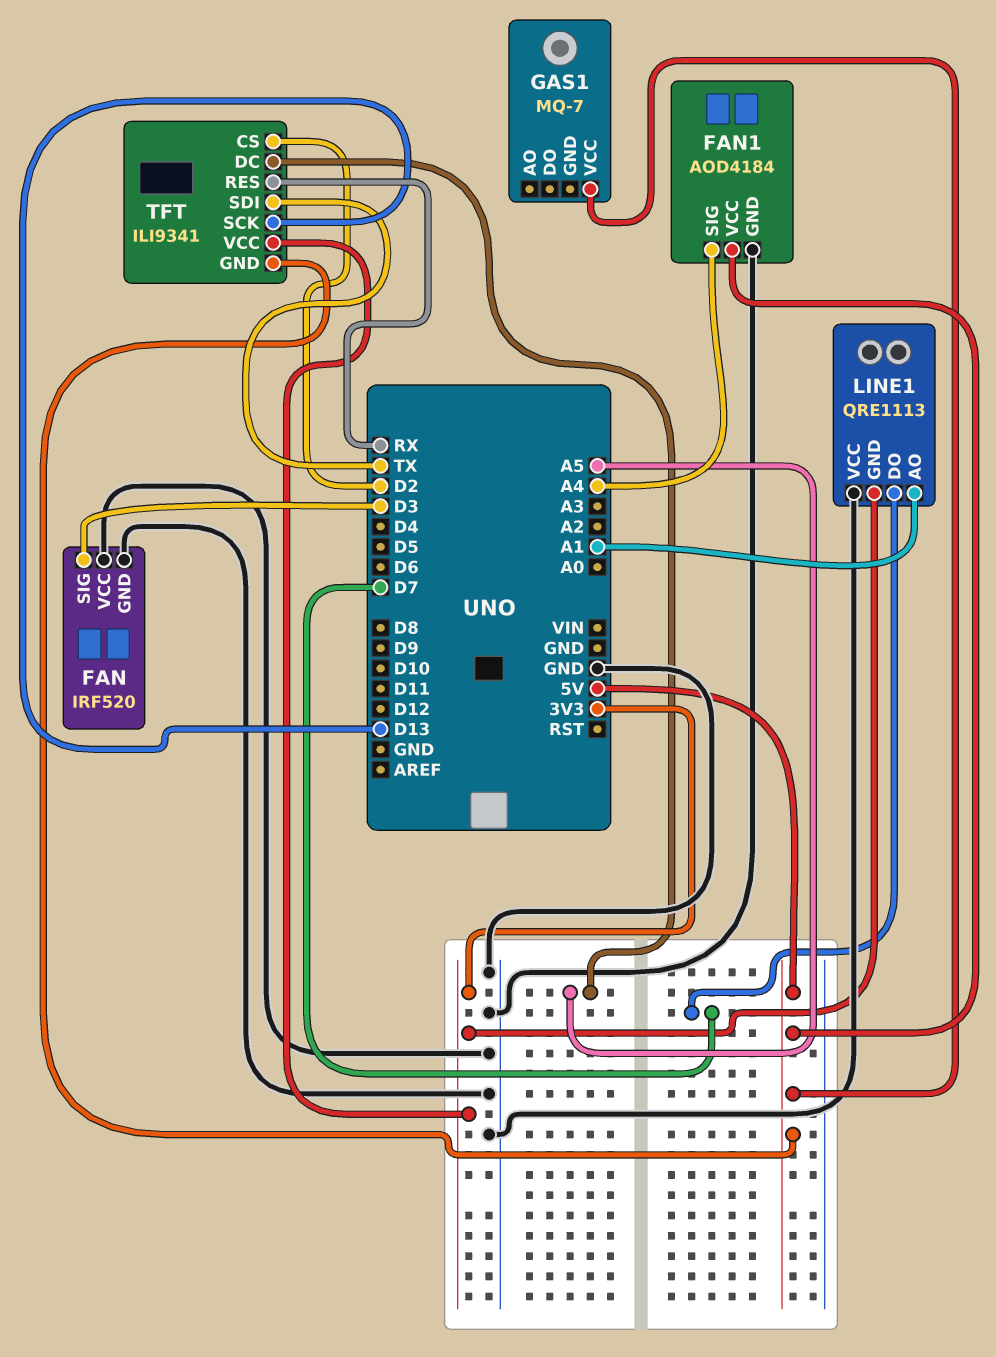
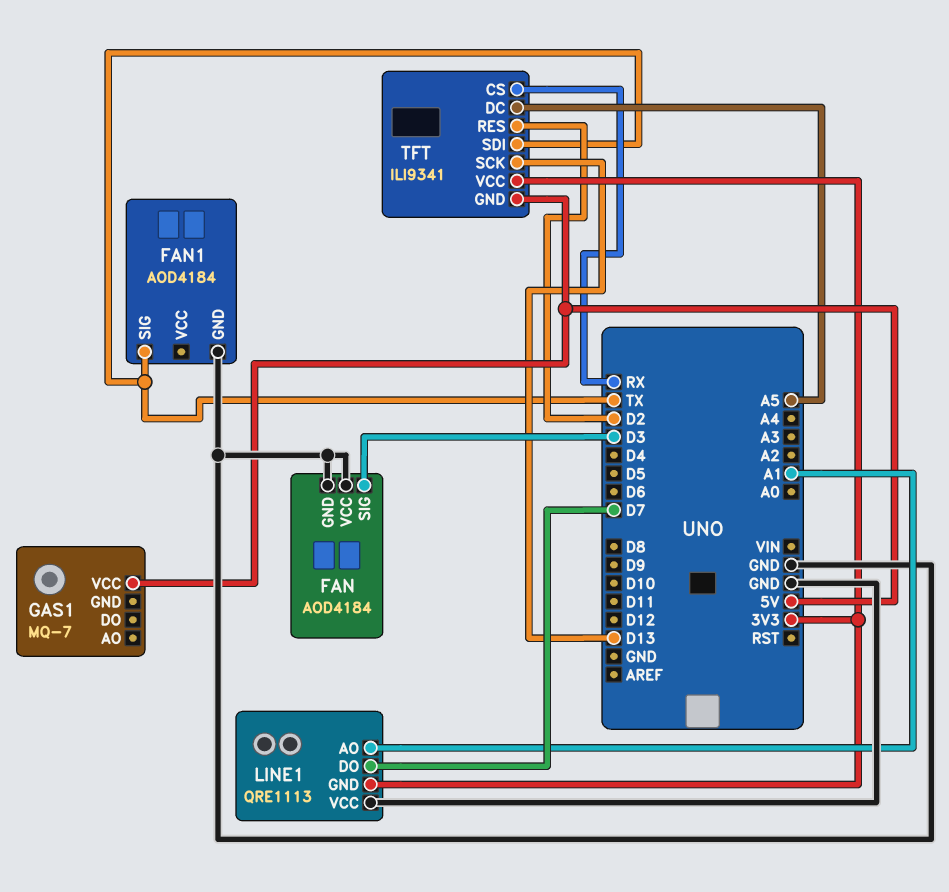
FAN: IRF520 -> AOD4184
FAN1 pin SIG: A4 -> TX
FAN1 pin VCC: 5V -> none
TFT pin CS: D2 -> RX
TFT pin RES: RX -> D2

